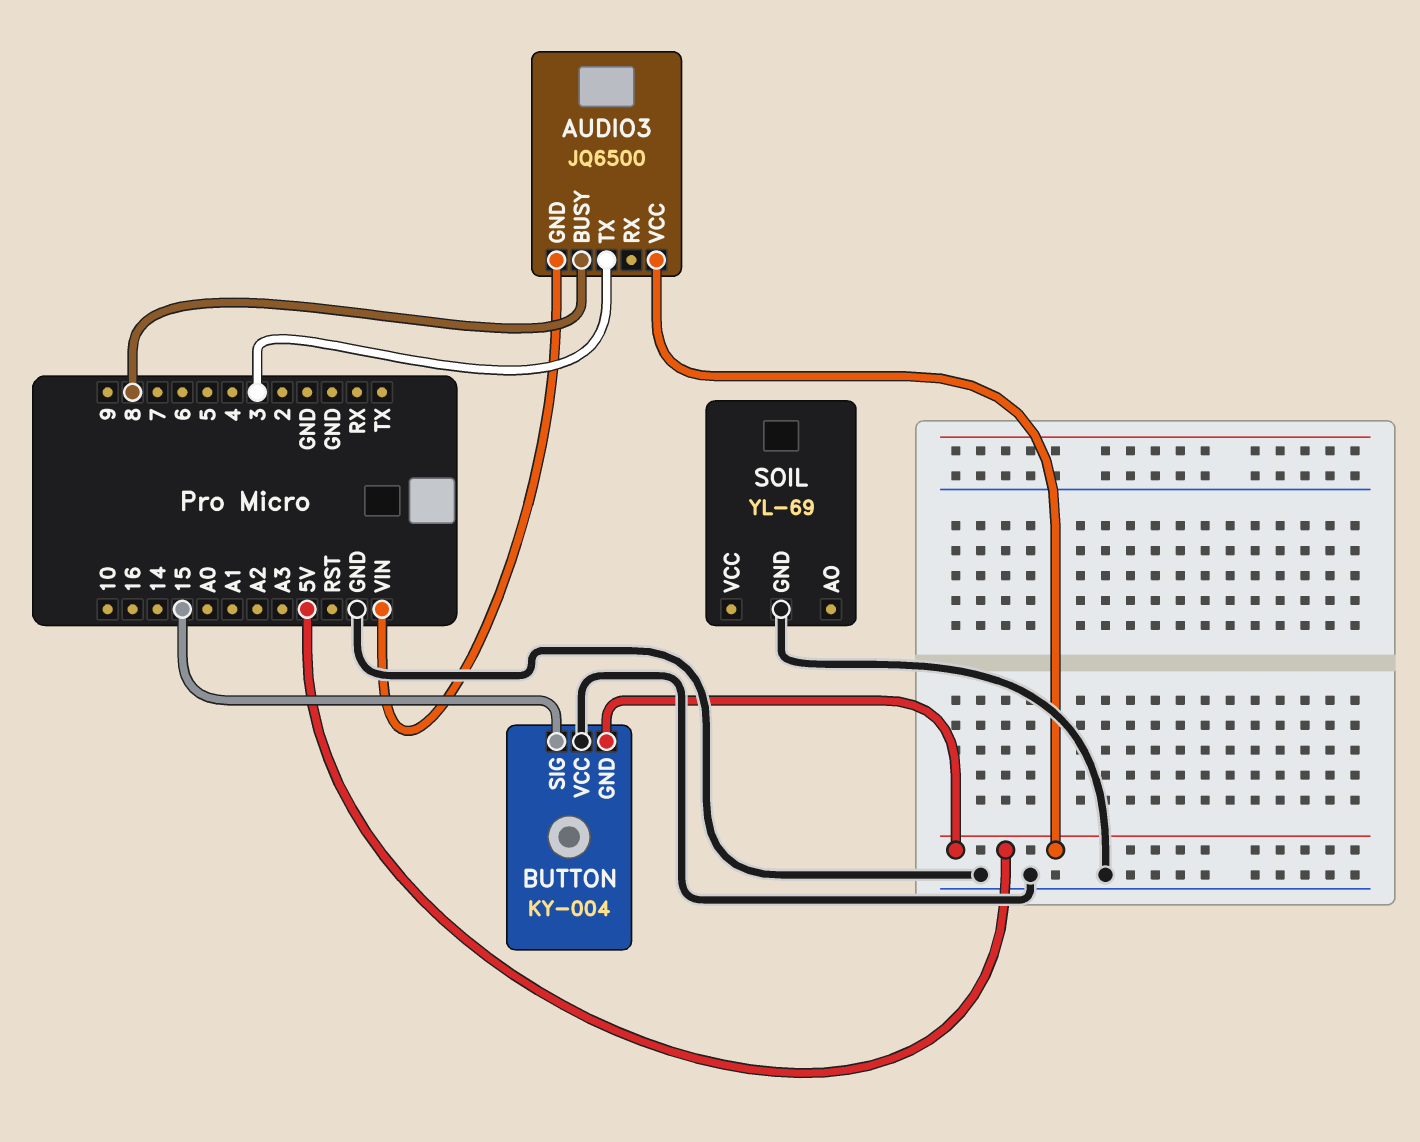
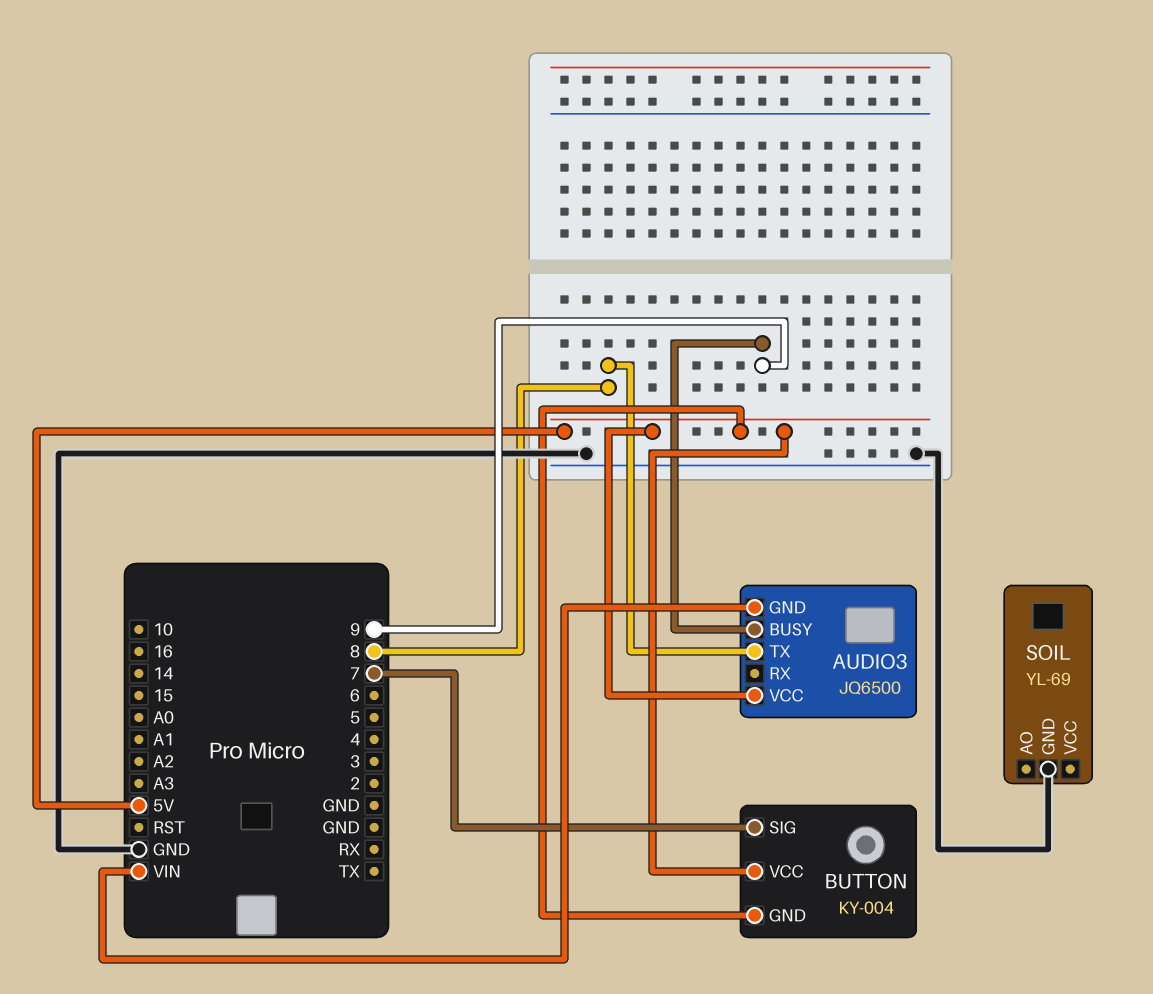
AUDIO3 pin BUSY: 8 -> 9
AUDIO3 pin TX: 3 -> 8
BUTTON pin SIG: 15 -> 7
BUTTON pin VCC: GND -> 5V

